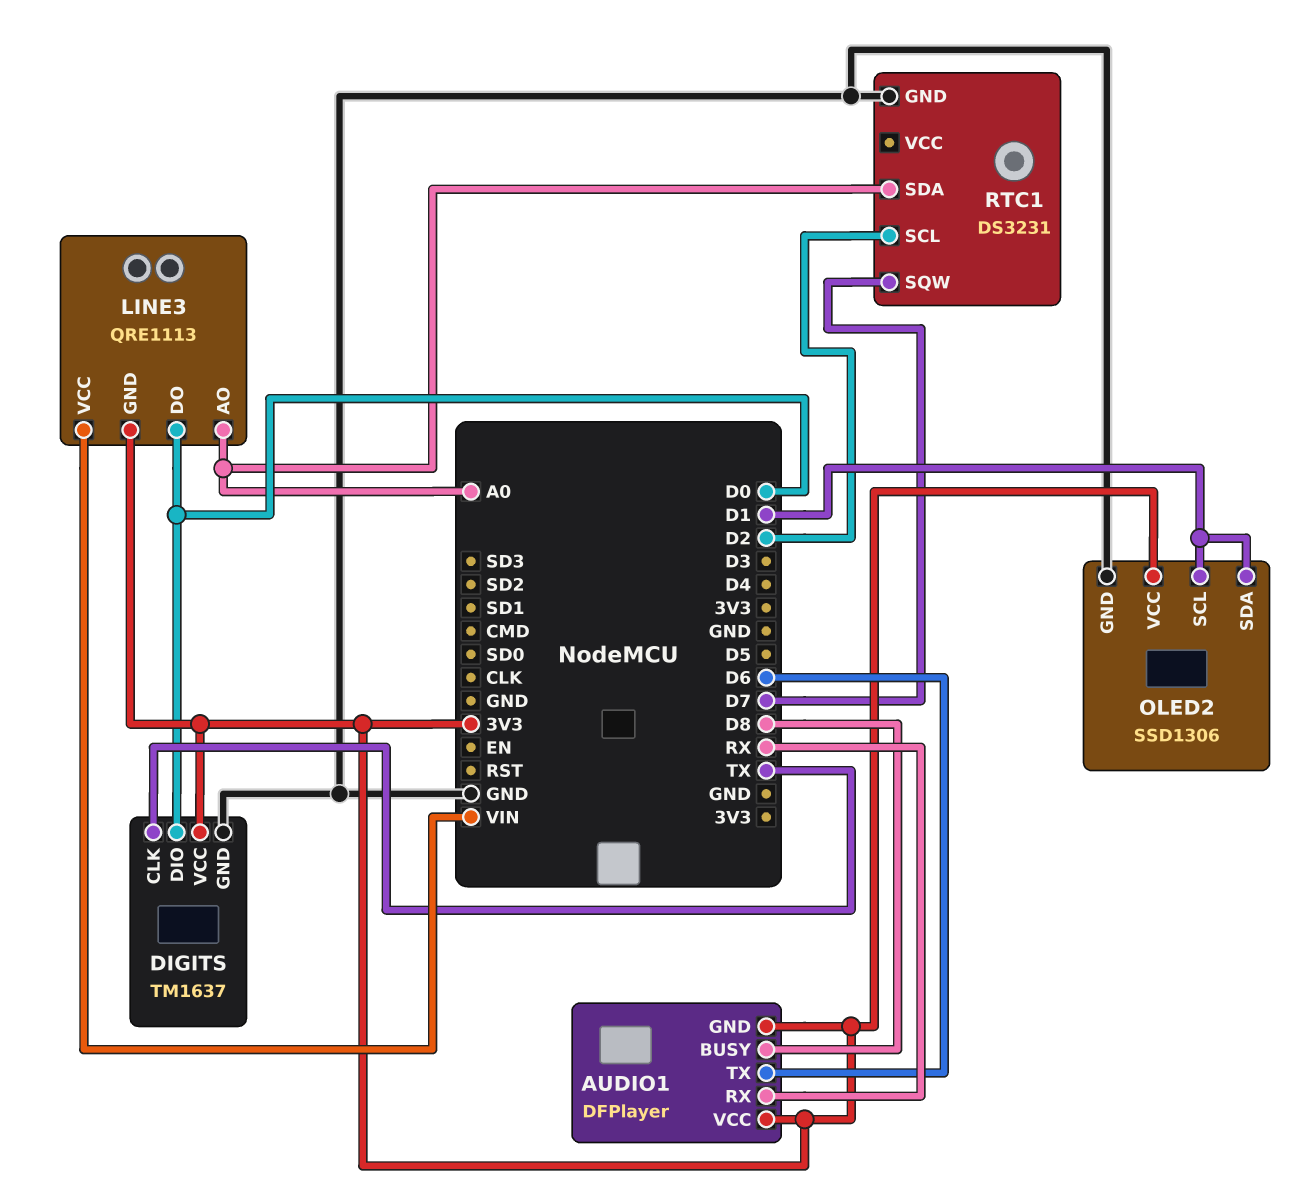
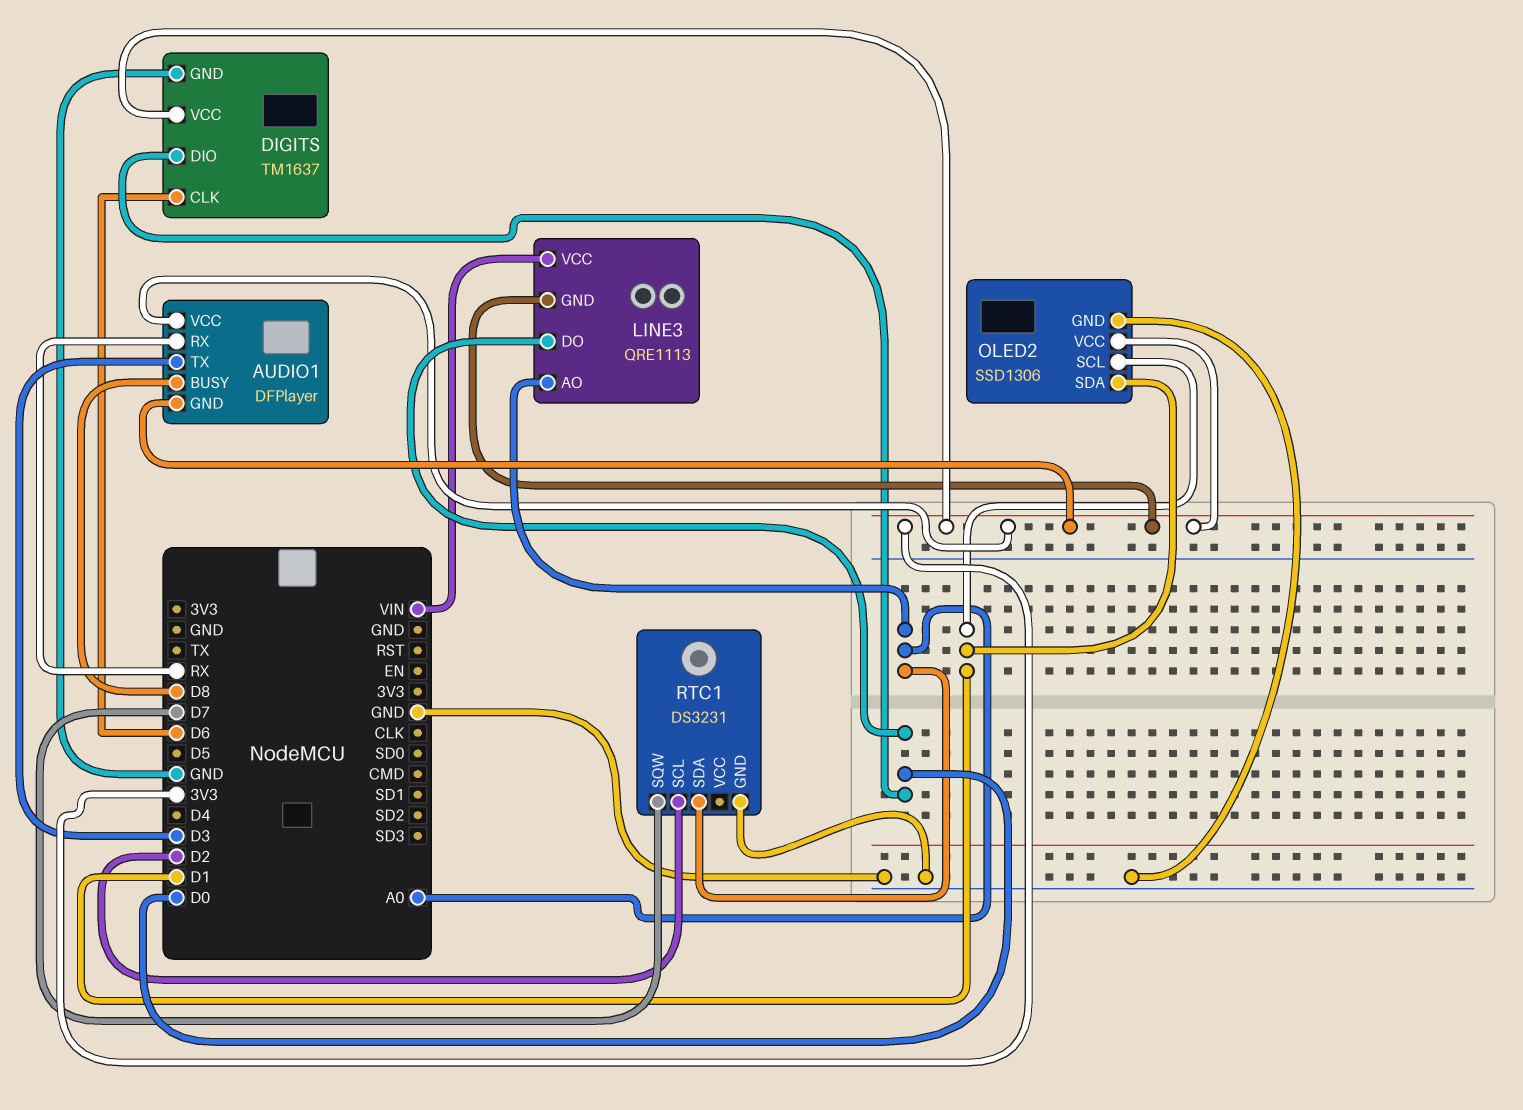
AUDIO1 pin TX: D6 -> D3
DIGITS pin CLK: TX -> D6

